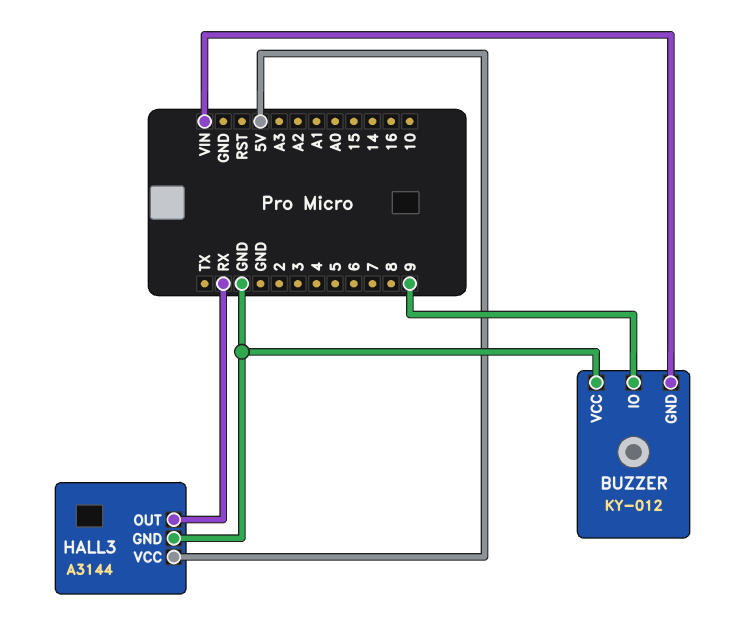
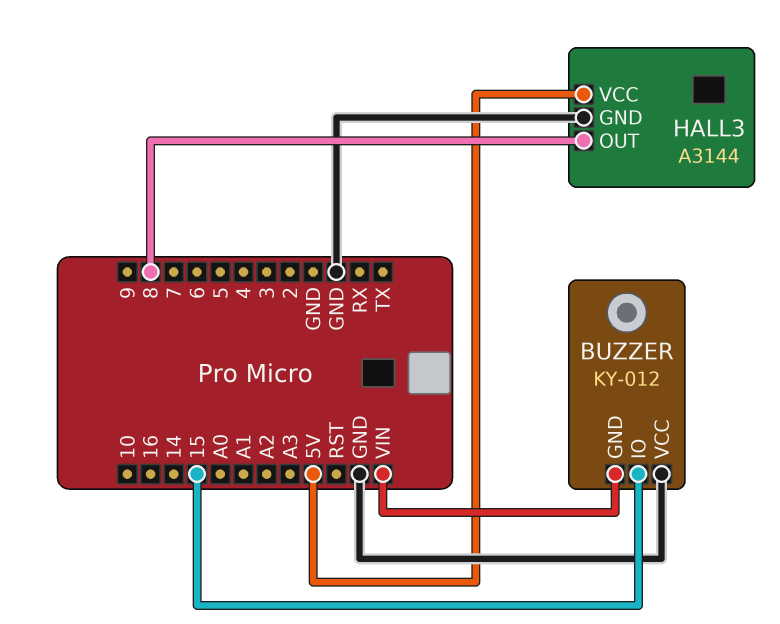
BUZZER pin IO: 9 -> 15
HALL3 pin OUT: RX -> 8

